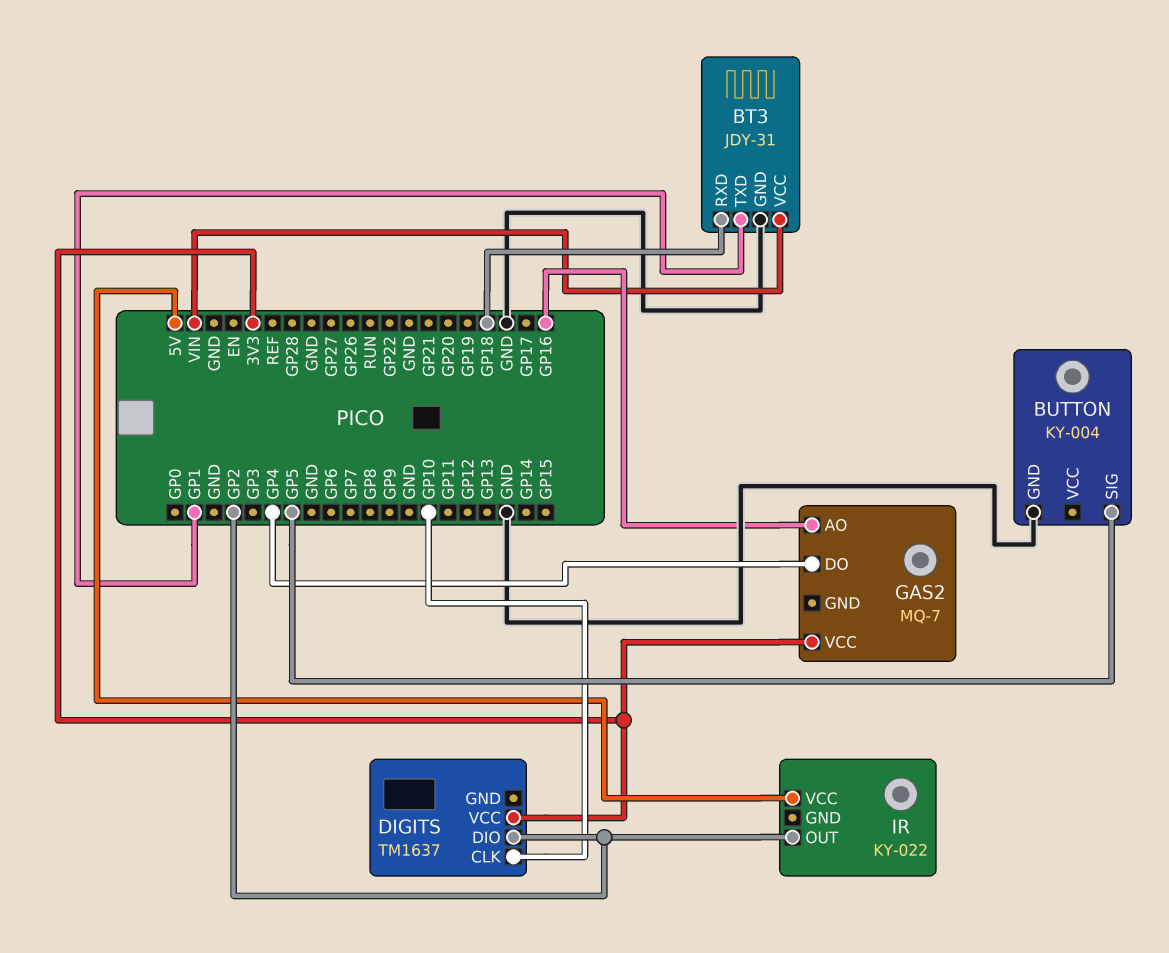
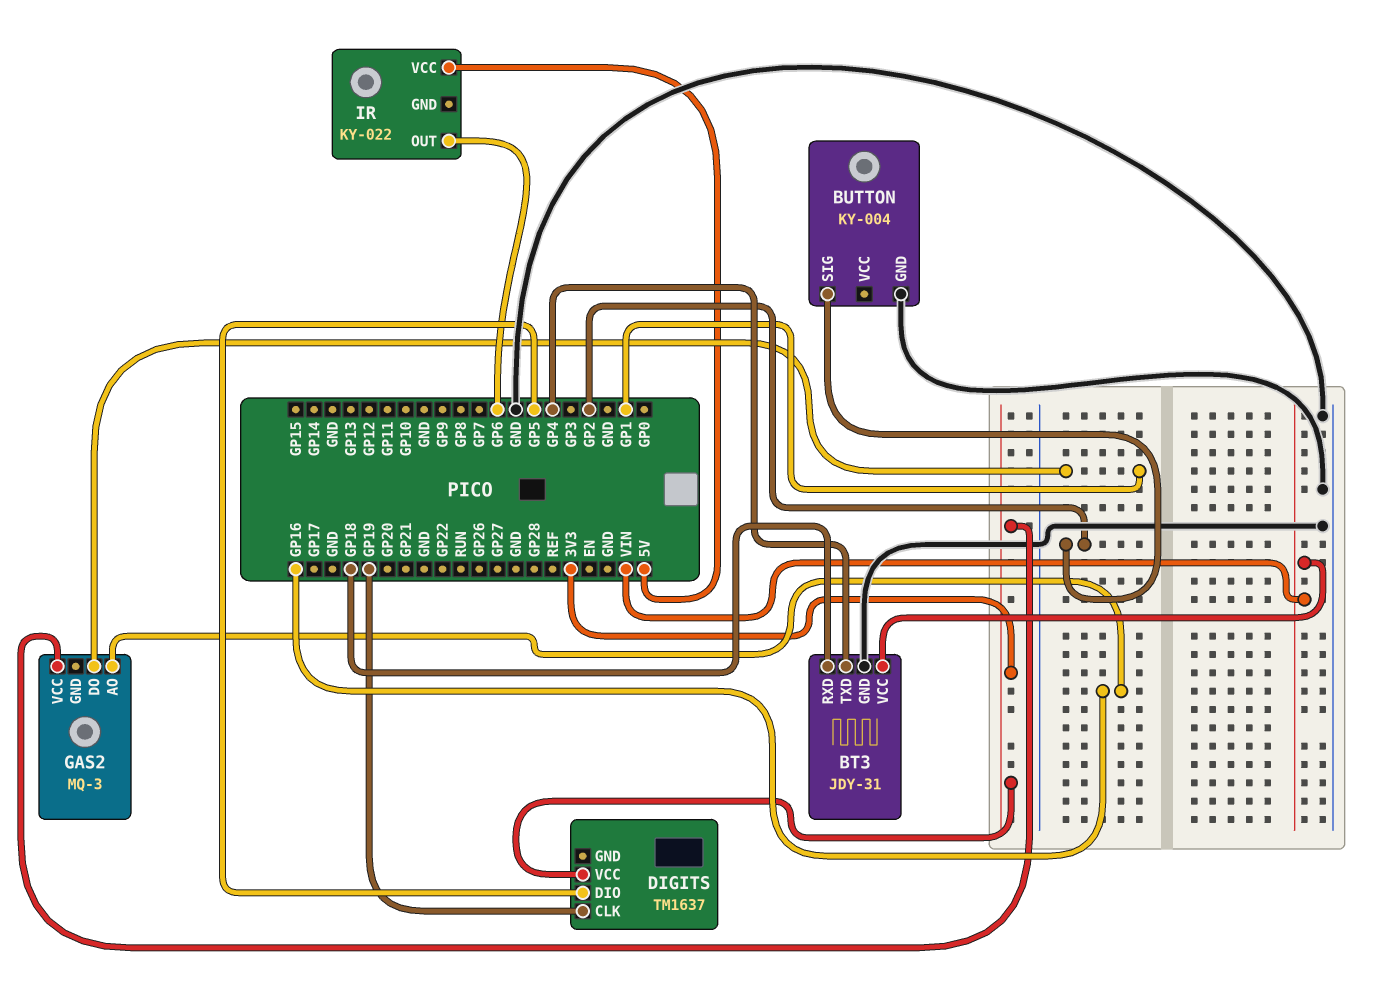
BT3 pin TXD: GP1 -> GP4
BUTTON pin SIG: GP5 -> GP2
DIGITS pin CLK: GP10 -> GP19
DIGITS pin DIO: GP2 -> GP5
GAS2: MQ-7 -> MQ-3
GAS2 pin DO: GP4 -> GP1
IR pin OUT: GP2 -> GP6

